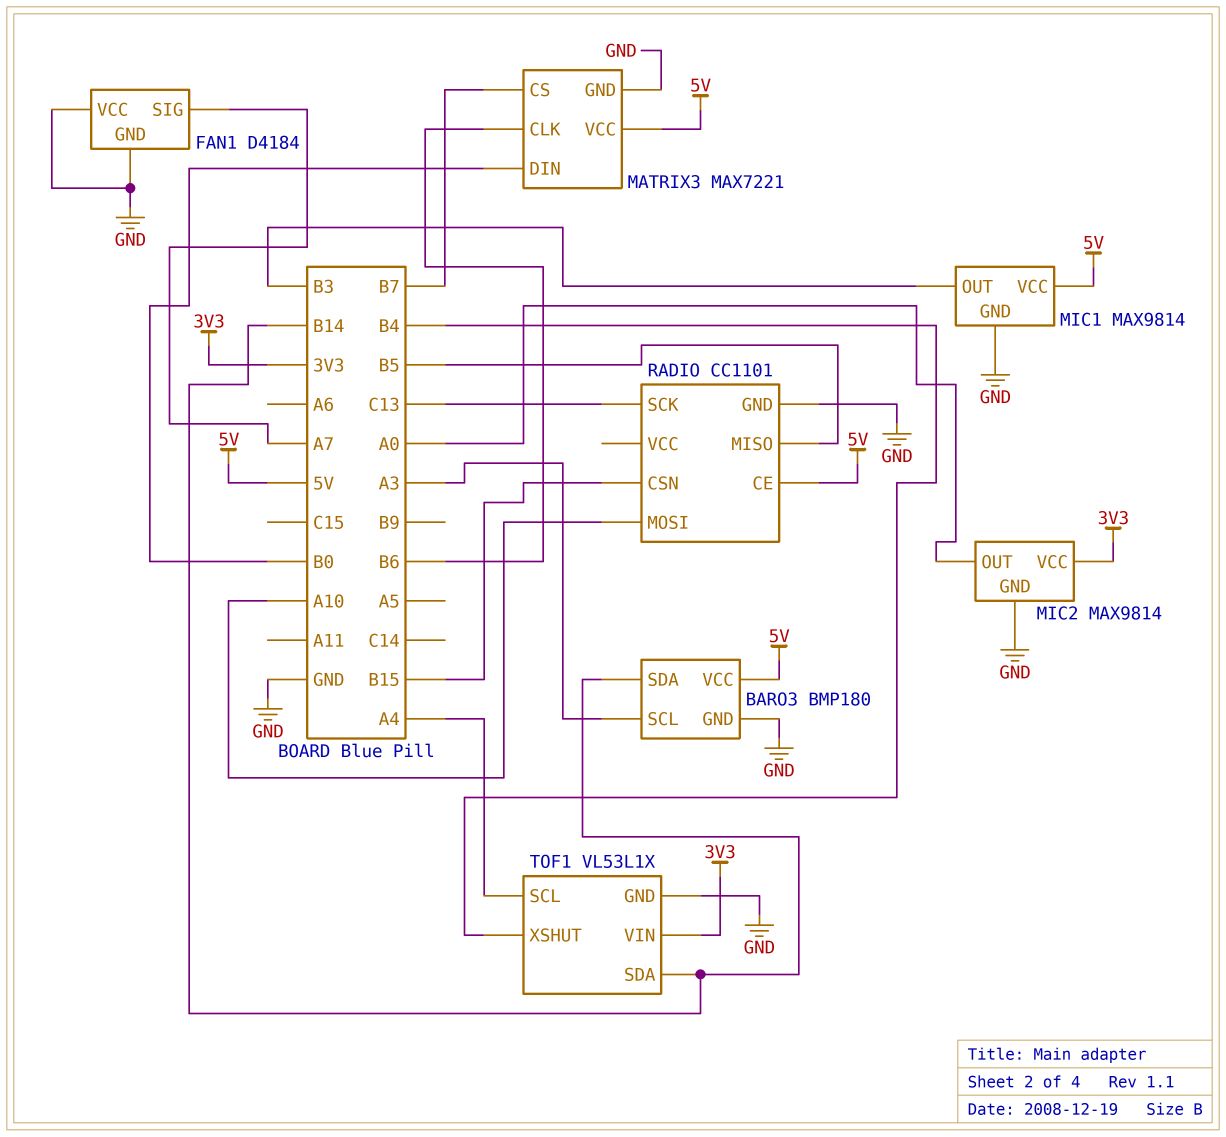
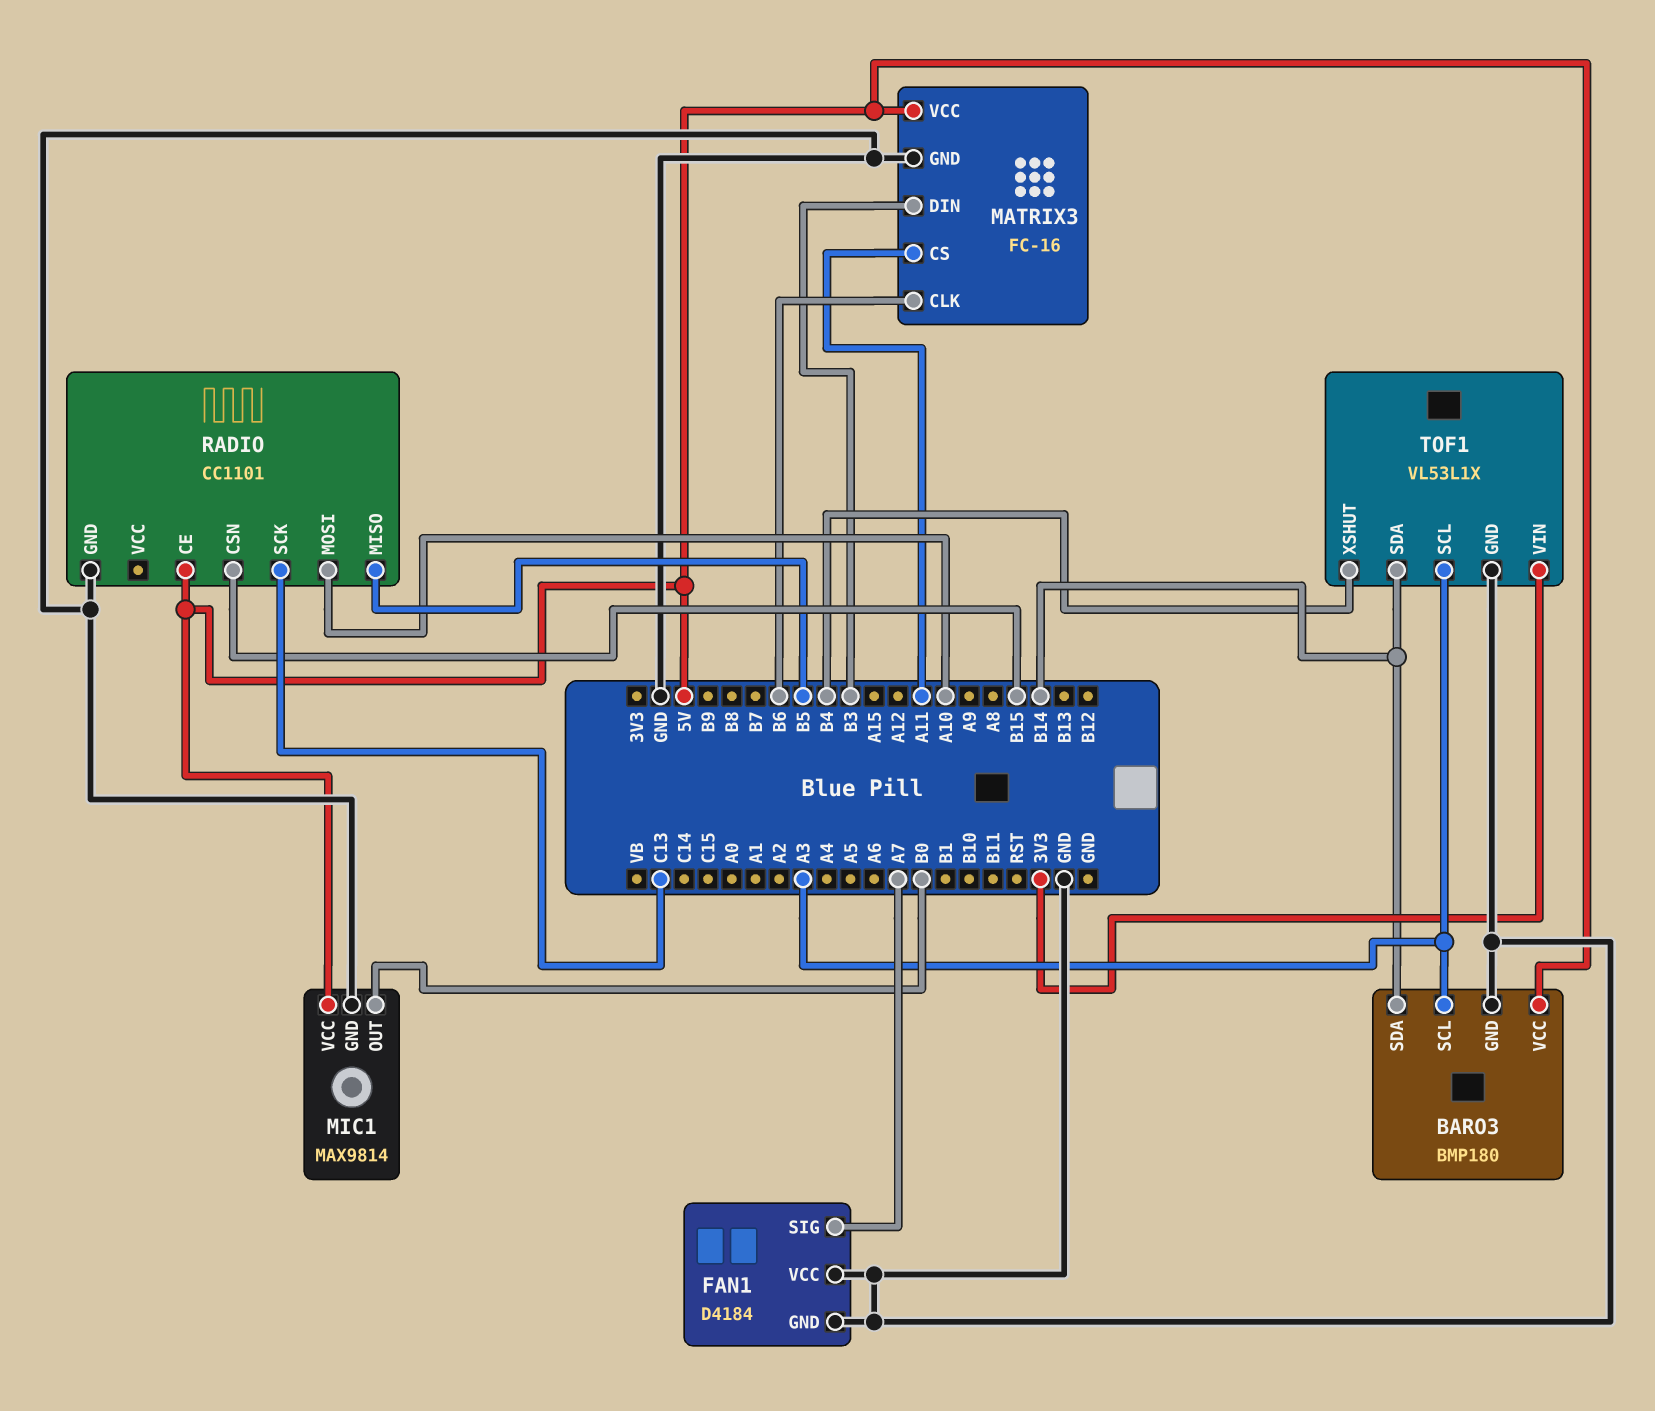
MATRIX3: MAX7221 -> FC-16
MATRIX3 pin CS: B7 -> A11
MATRIX3 pin DIN: B0 -> B3
MIC1 pin OUT: B3 -> B0
MIC2: MAX9814 -> none
MIC2 pin GND: GND -> none
MIC2 pin OUT: A0 -> none
MIC2 pin VCC: 3V3 -> none
TOF1 pin SCL: A4 -> A3

